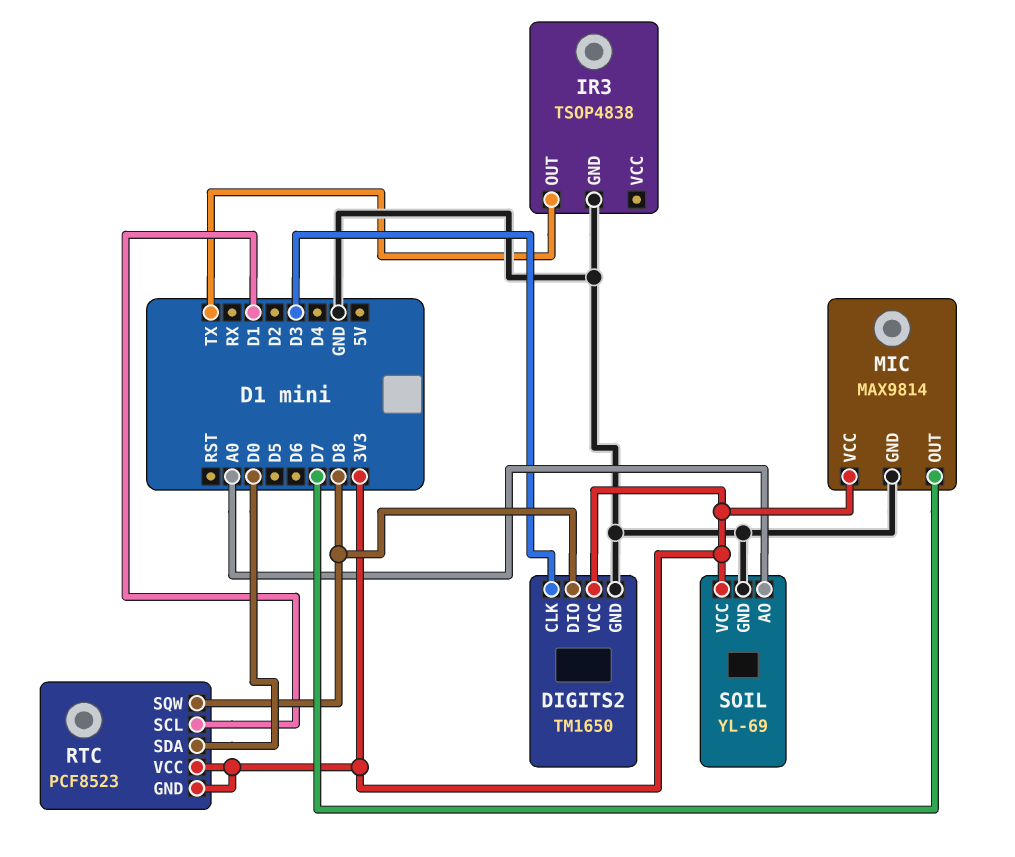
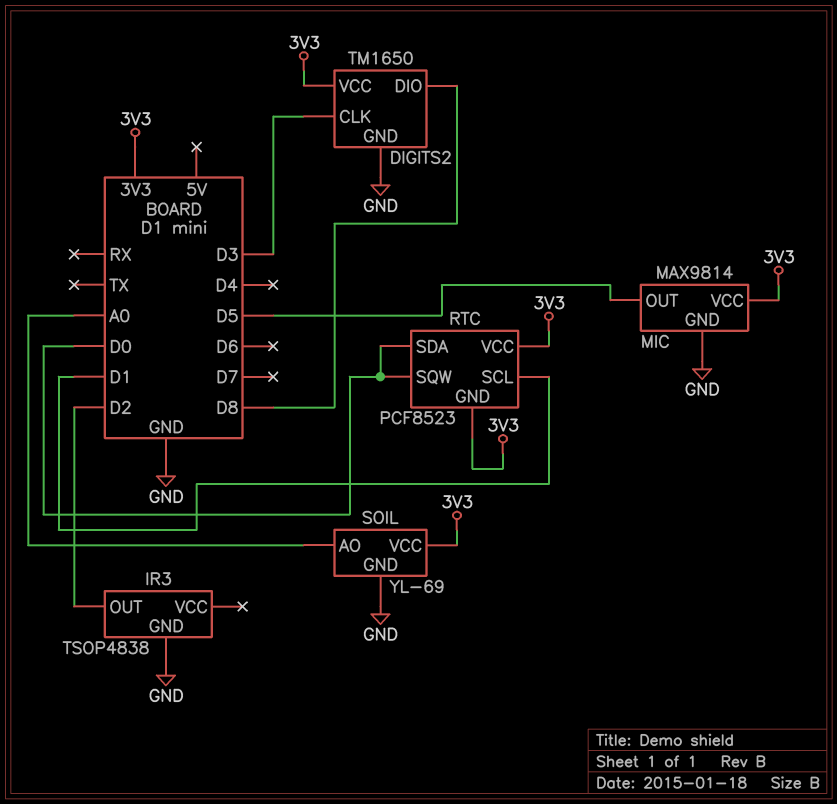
IR3 pin OUT: TX -> D2
MIC pin OUT: D7 -> D5
RTC pin SQW: D8 -> D0

